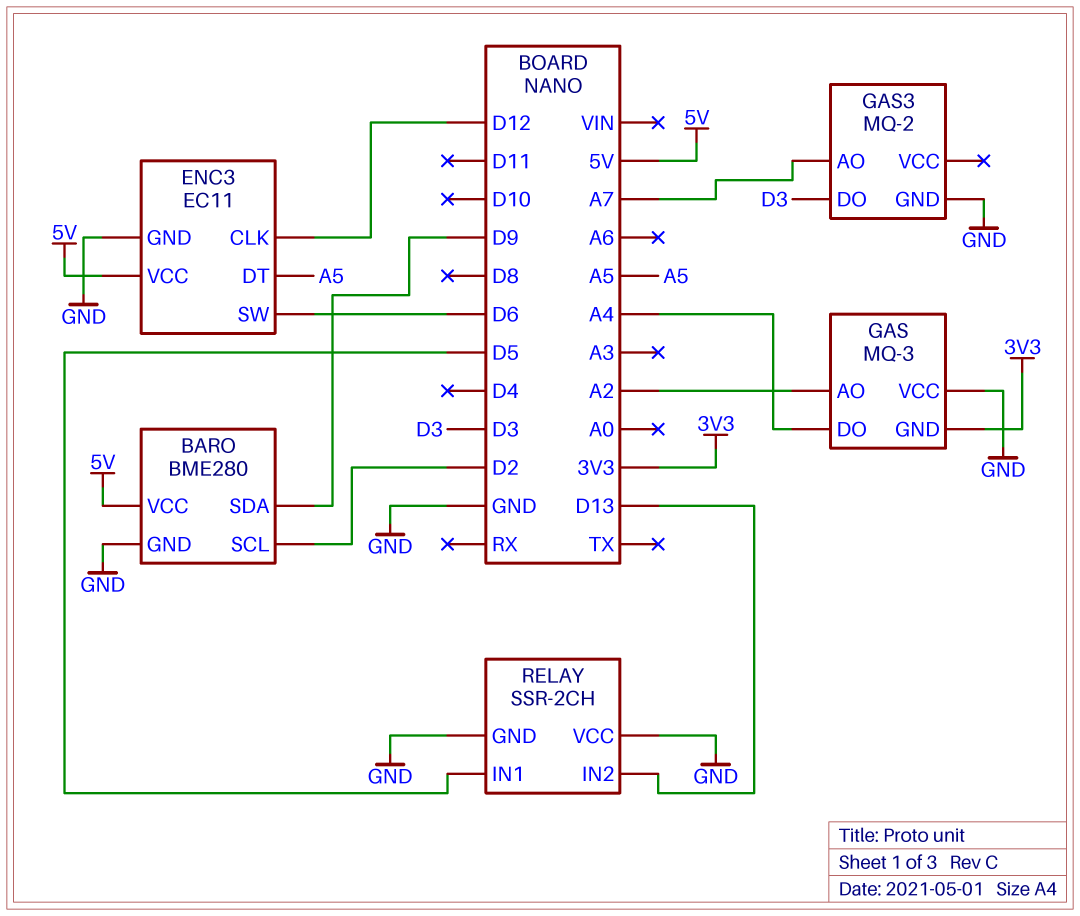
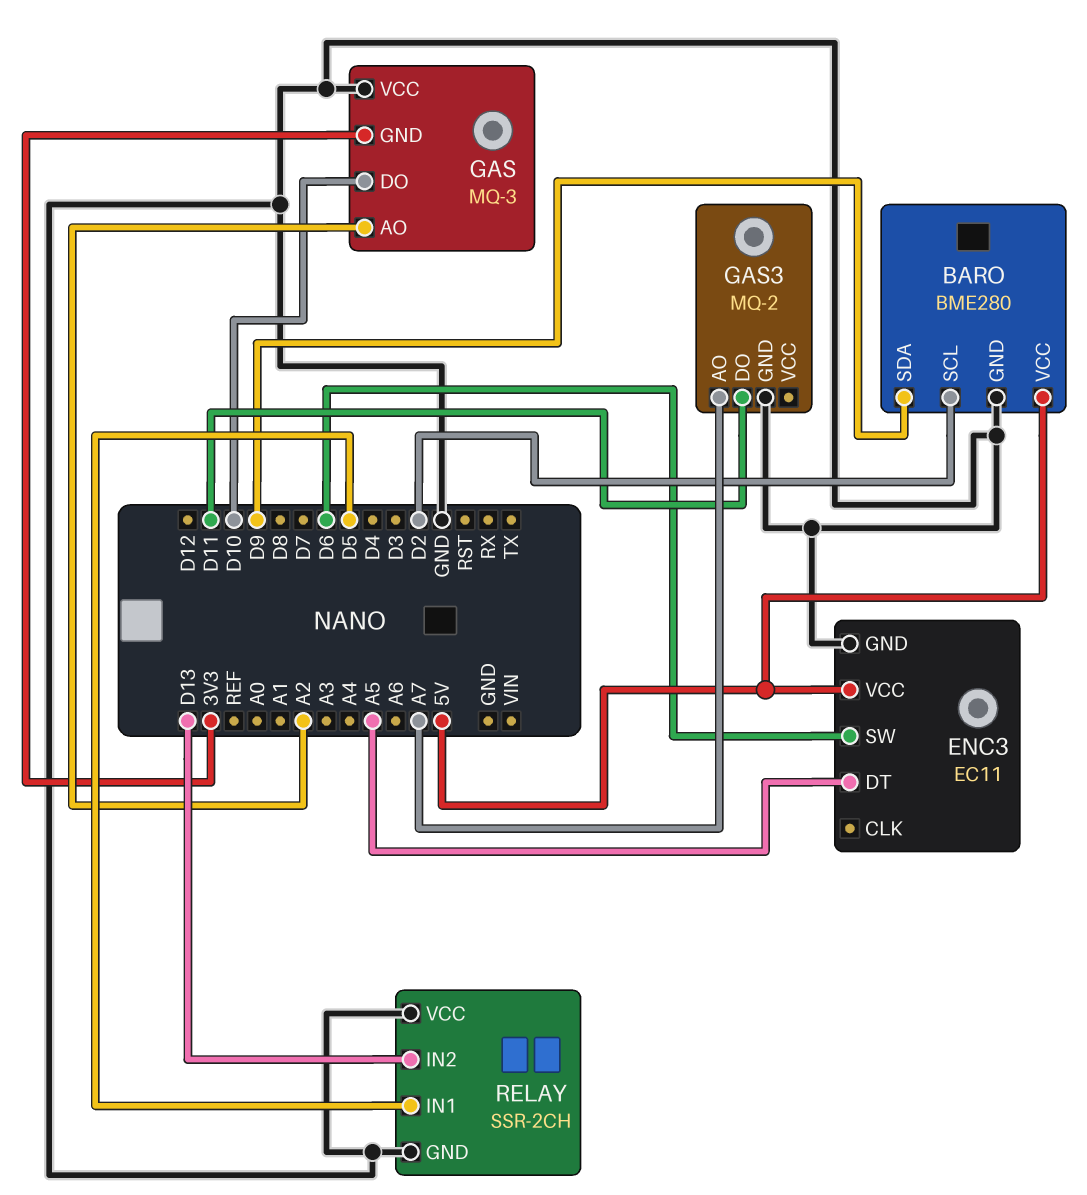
ENC3 pin CLK: D12 -> none
GAS pin DO: A4 -> D10
GAS3 pin DO: D3 -> D11

